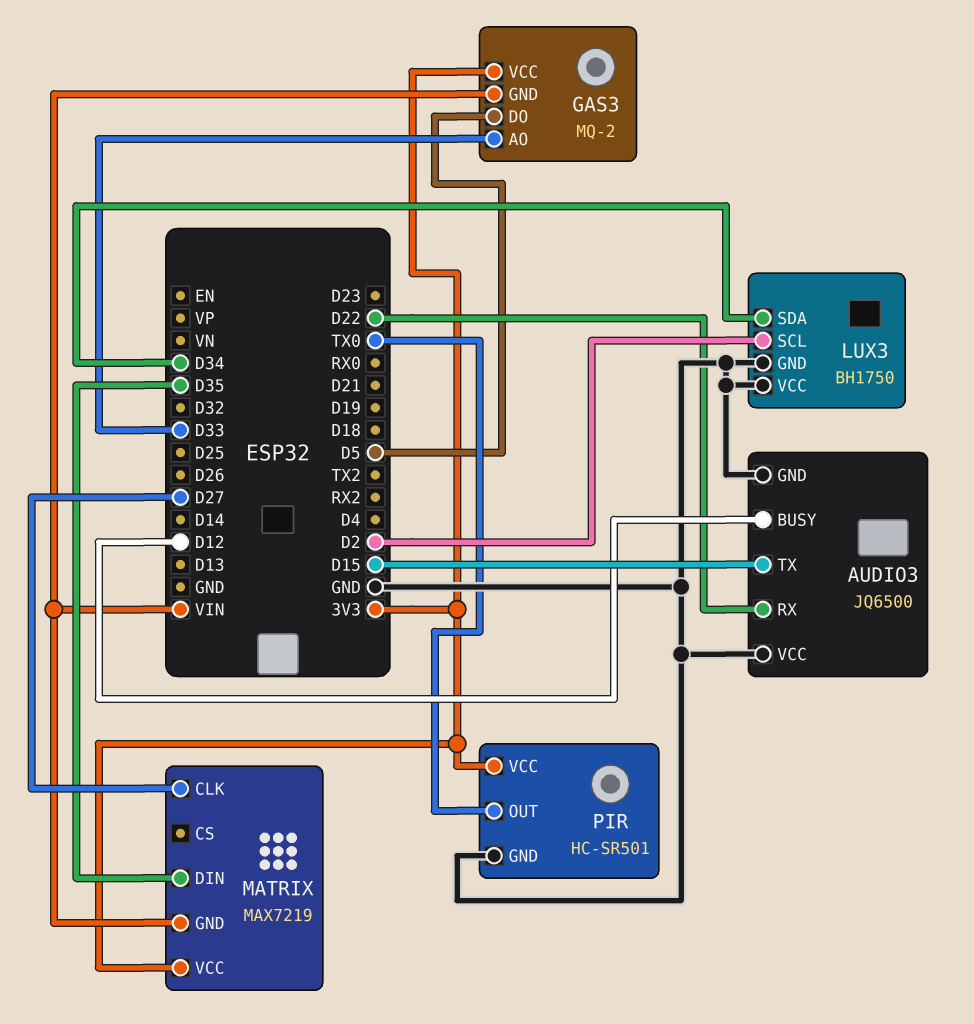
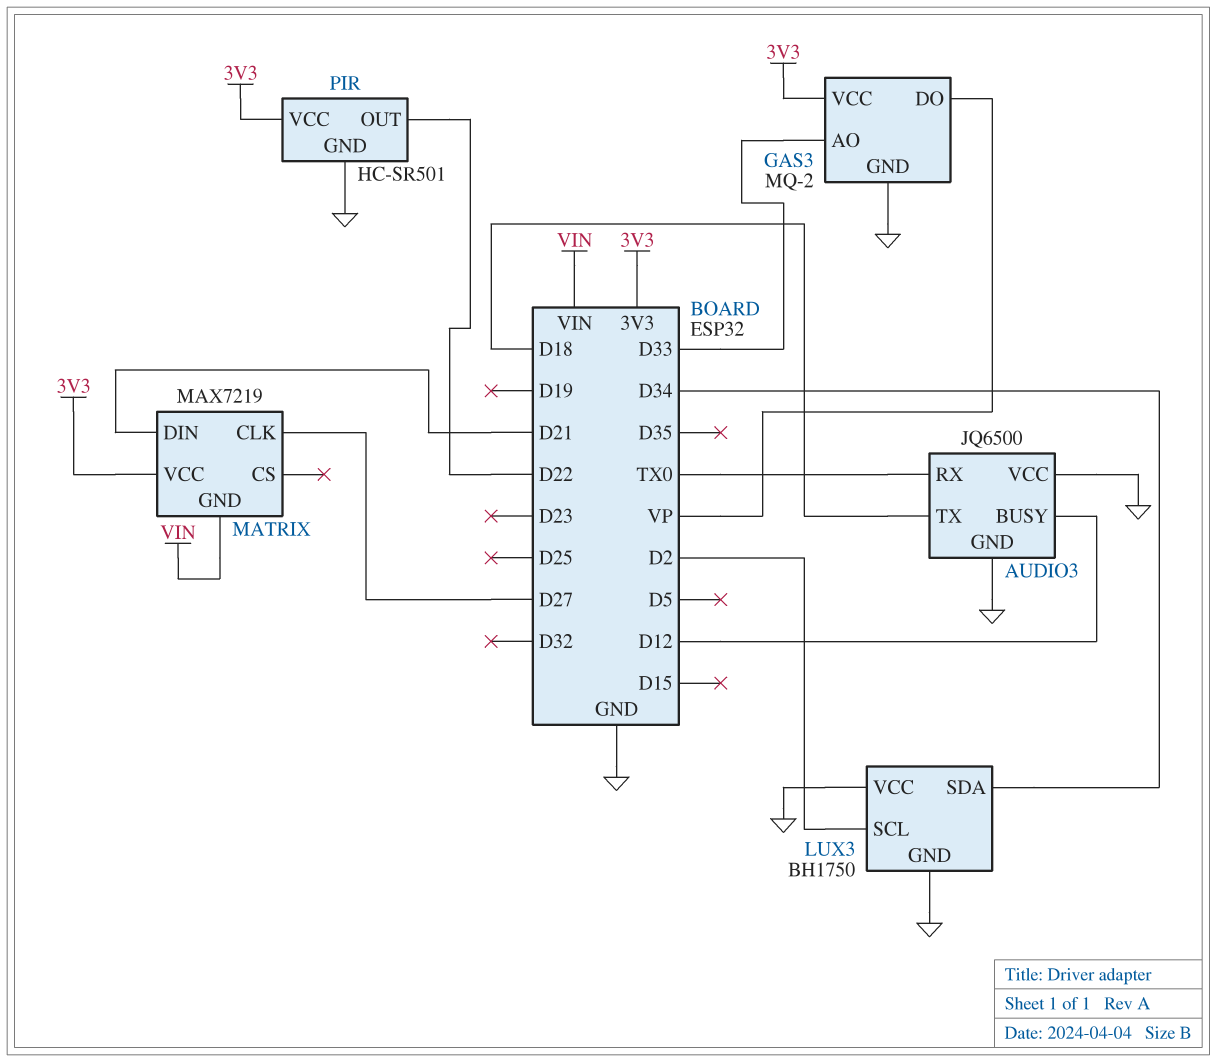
AUDIO3 pin RX: D22 -> TX0
AUDIO3 pin TX: D15 -> D18
GAS3 pin DO: D5 -> VP
GAS3 pin GND: VIN -> GND
MATRIX pin DIN: D35 -> D21
PIR pin OUT: TX0 -> D22

